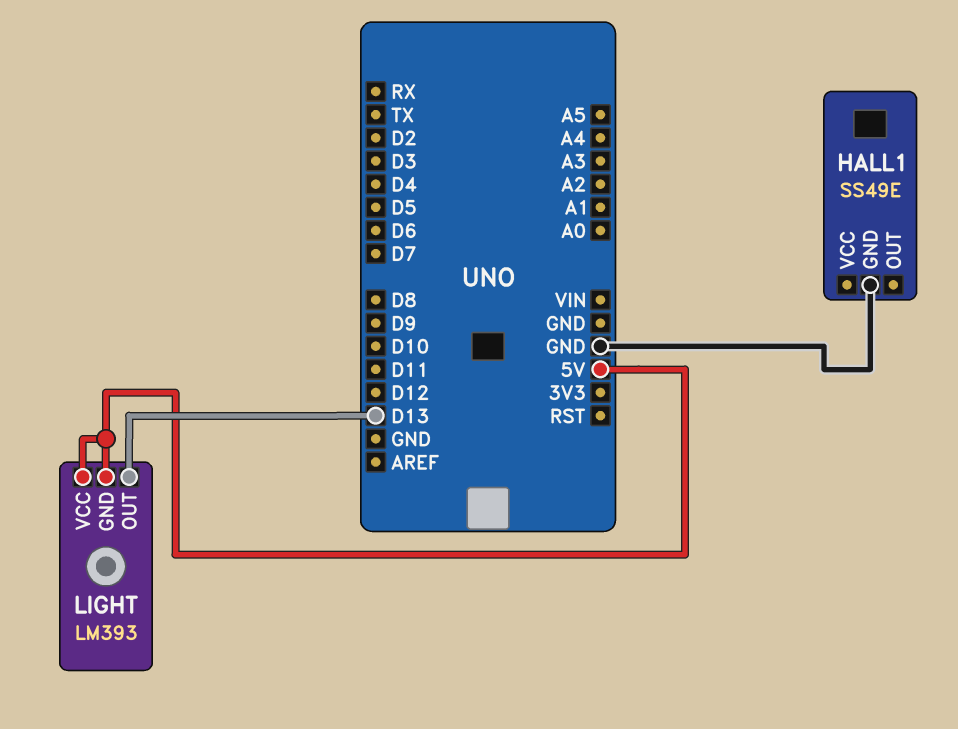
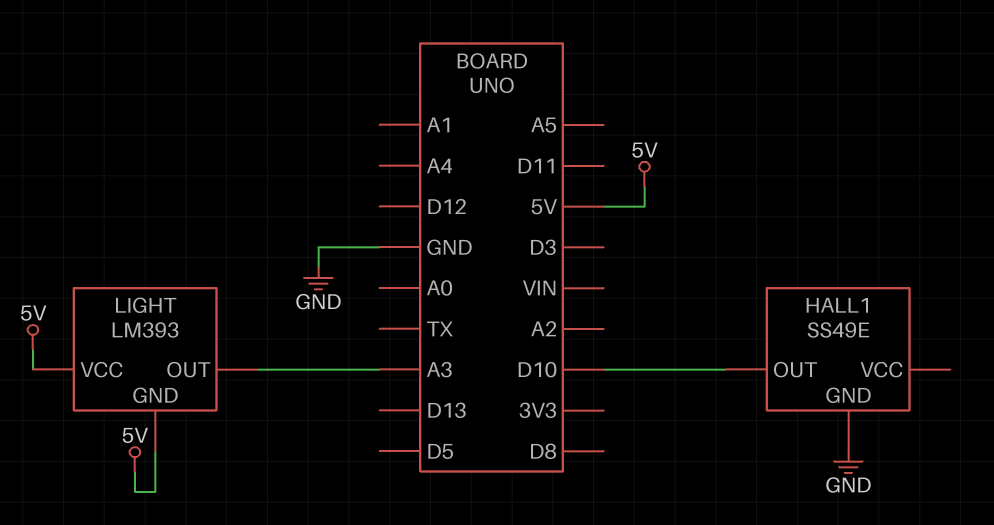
HALL1 pin OUT: none -> D10
LIGHT pin OUT: D13 -> A3

